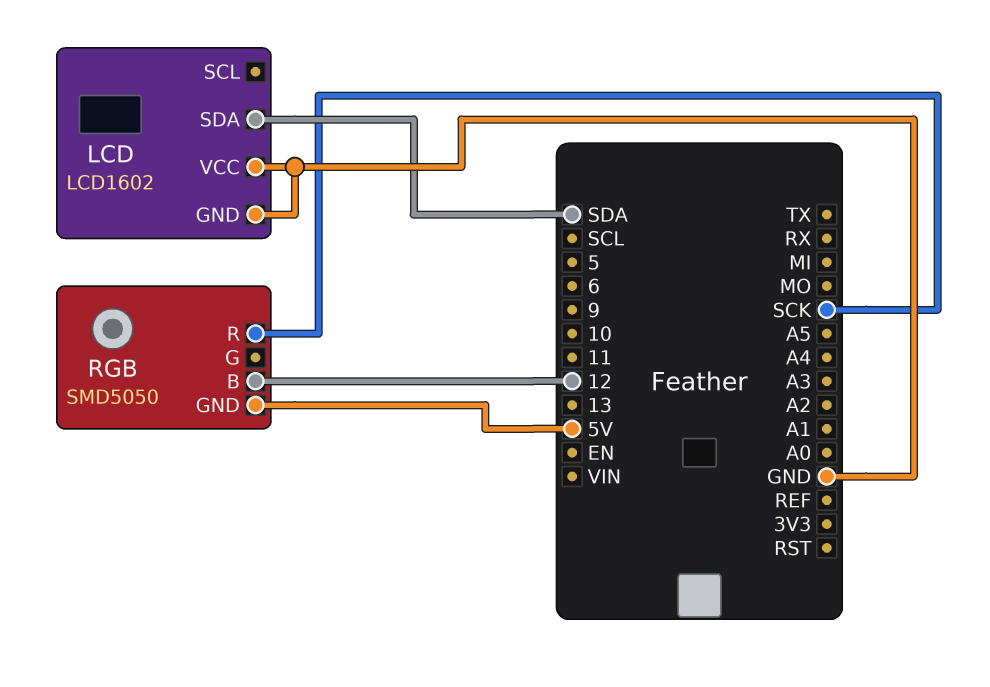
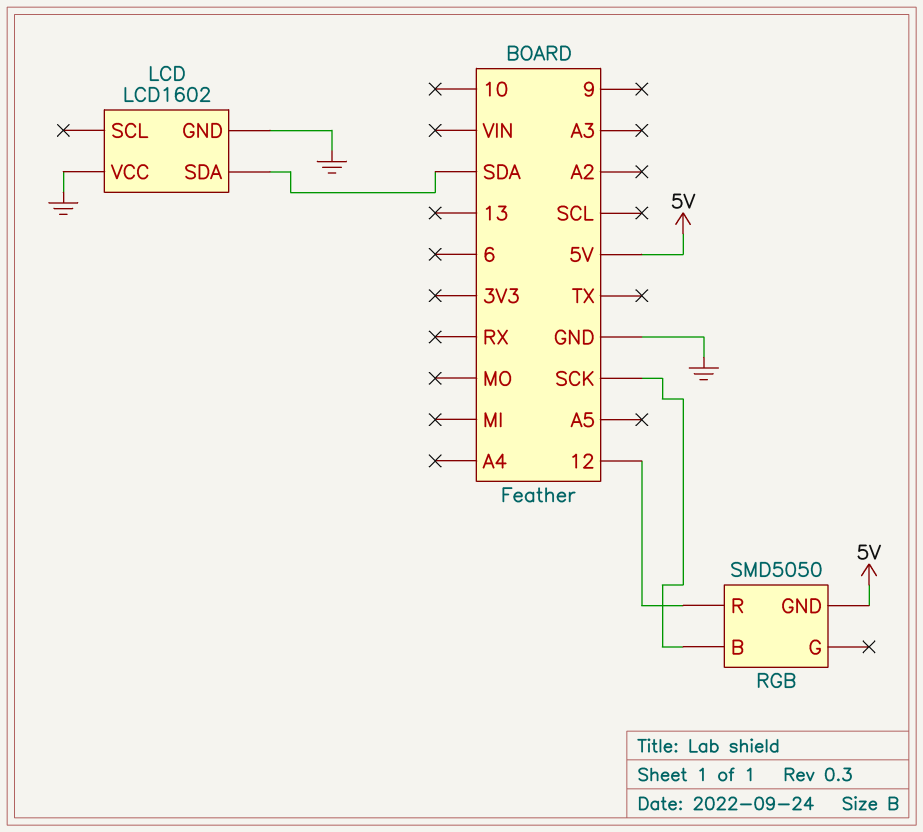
RGB pin B: 12 -> SCK
RGB pin R: SCK -> 12

